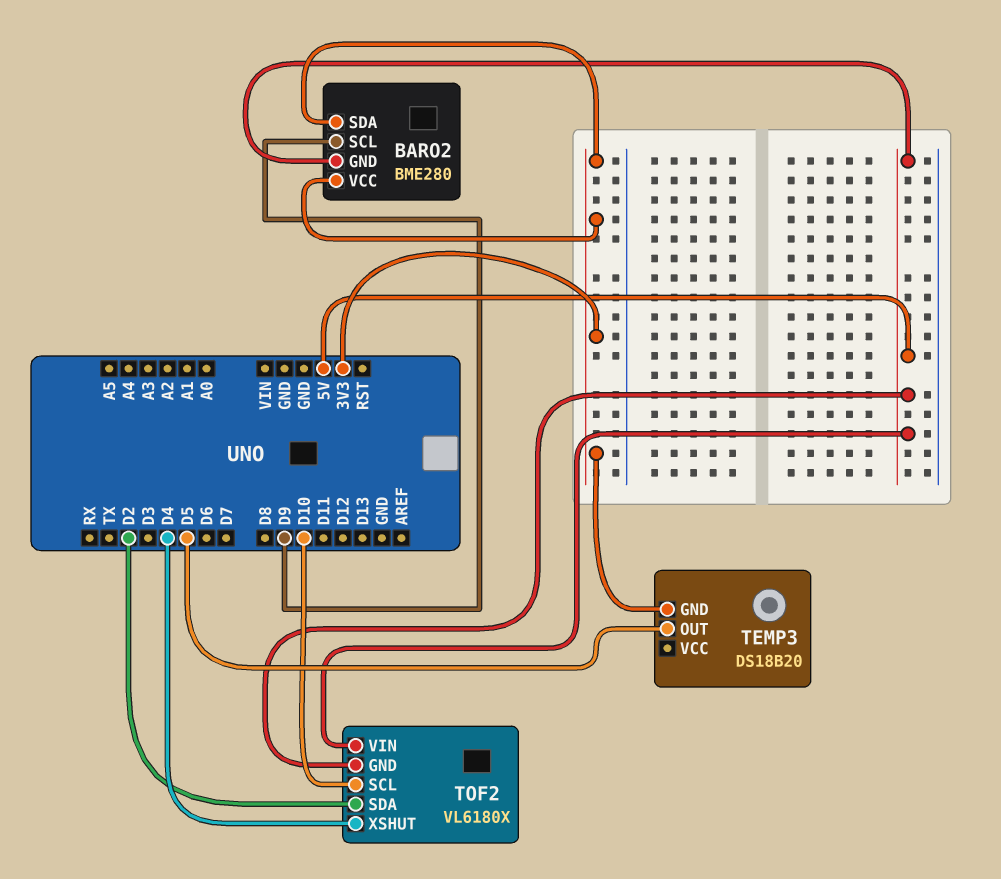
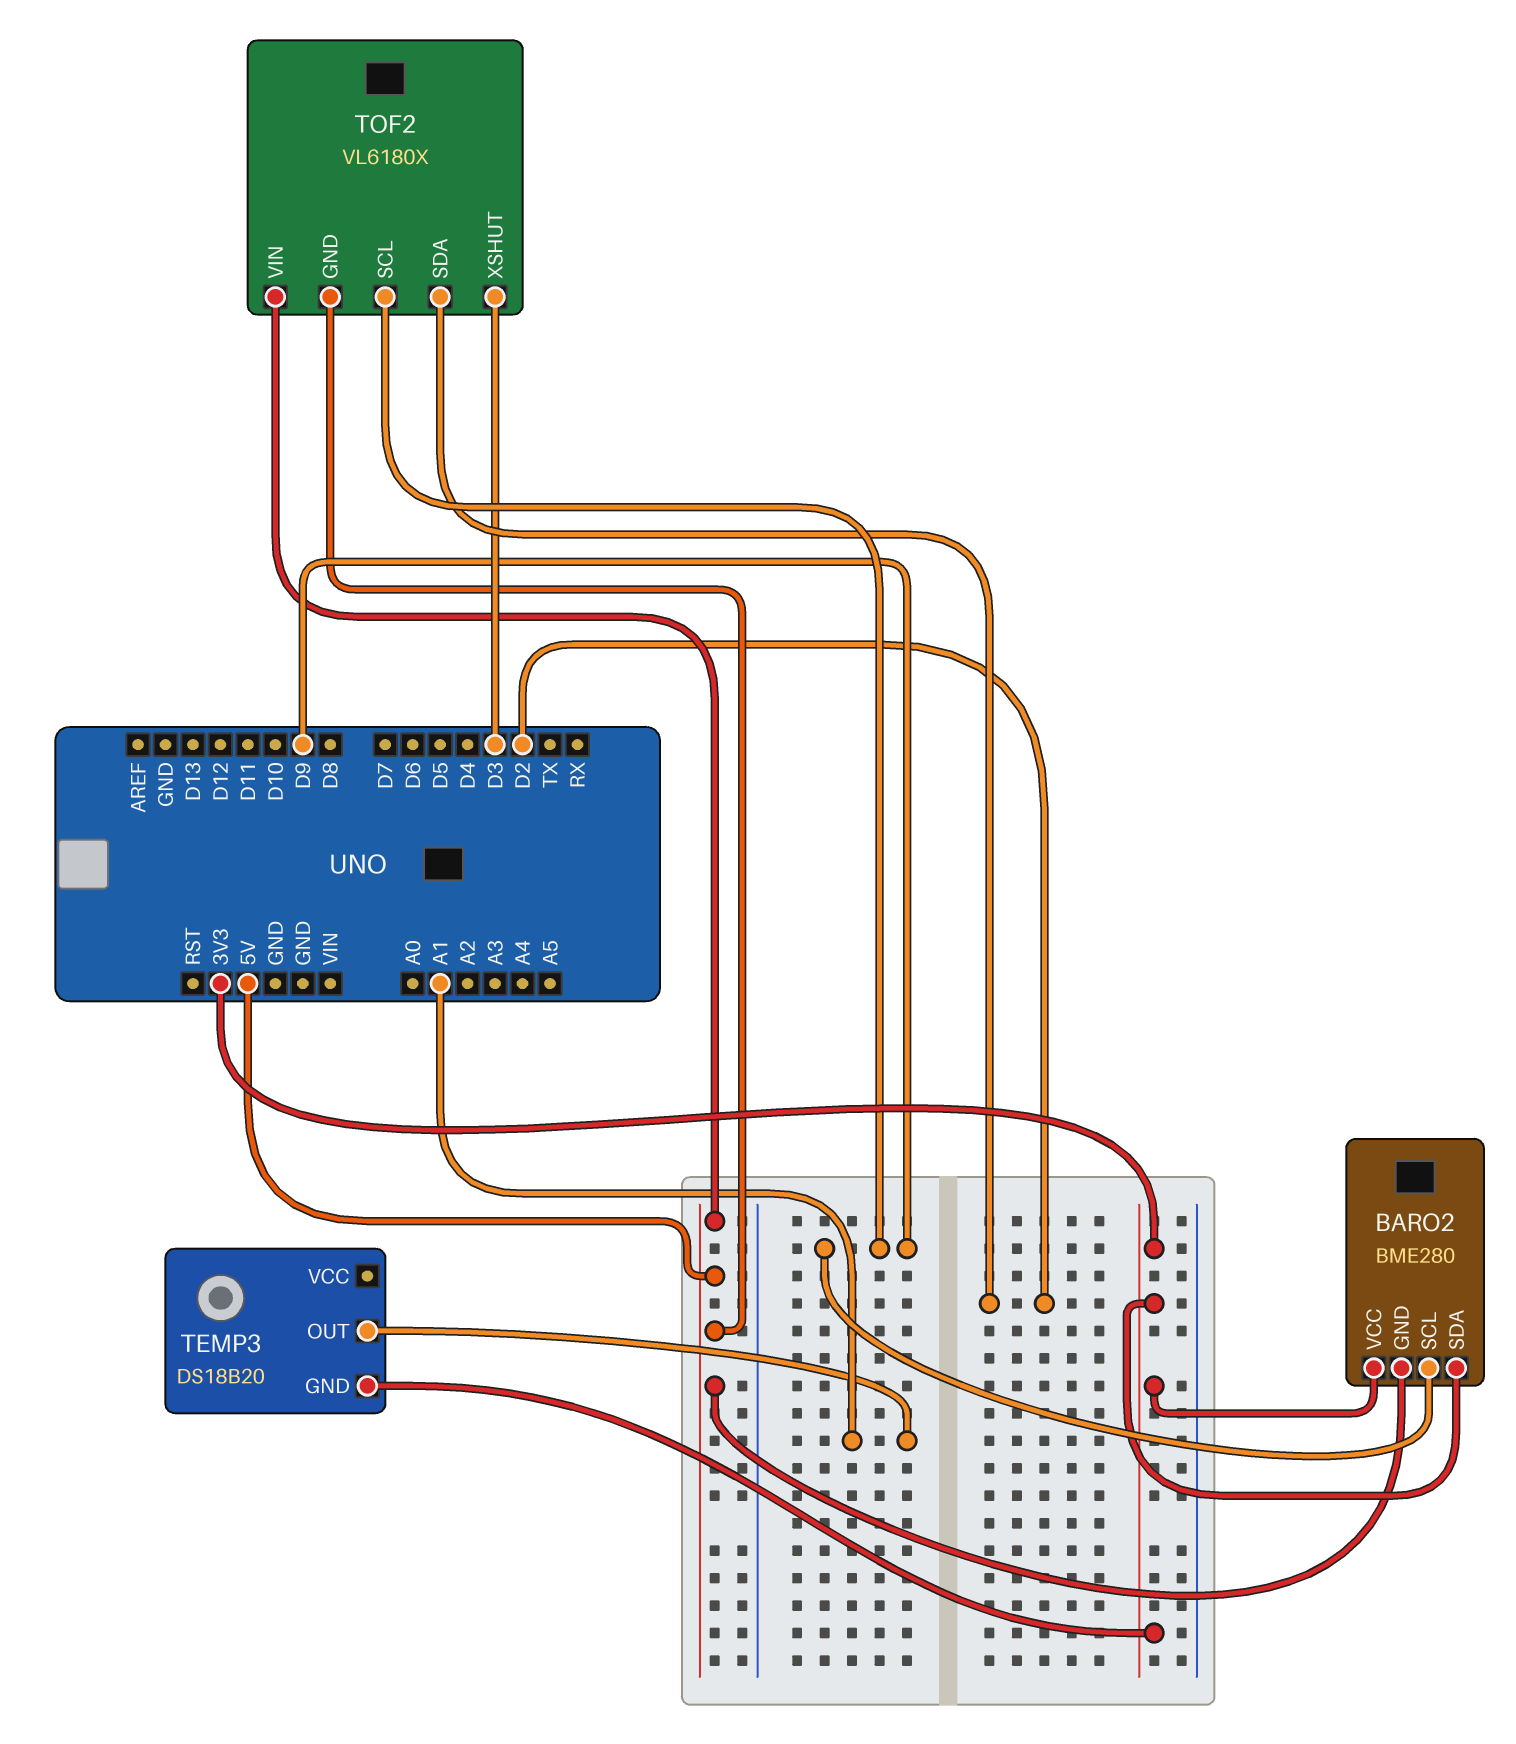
TEMP3 pin OUT: D5 -> A1
TOF2 pin SCL: D10 -> D9
TOF2 pin XSHUT: D4 -> D3

